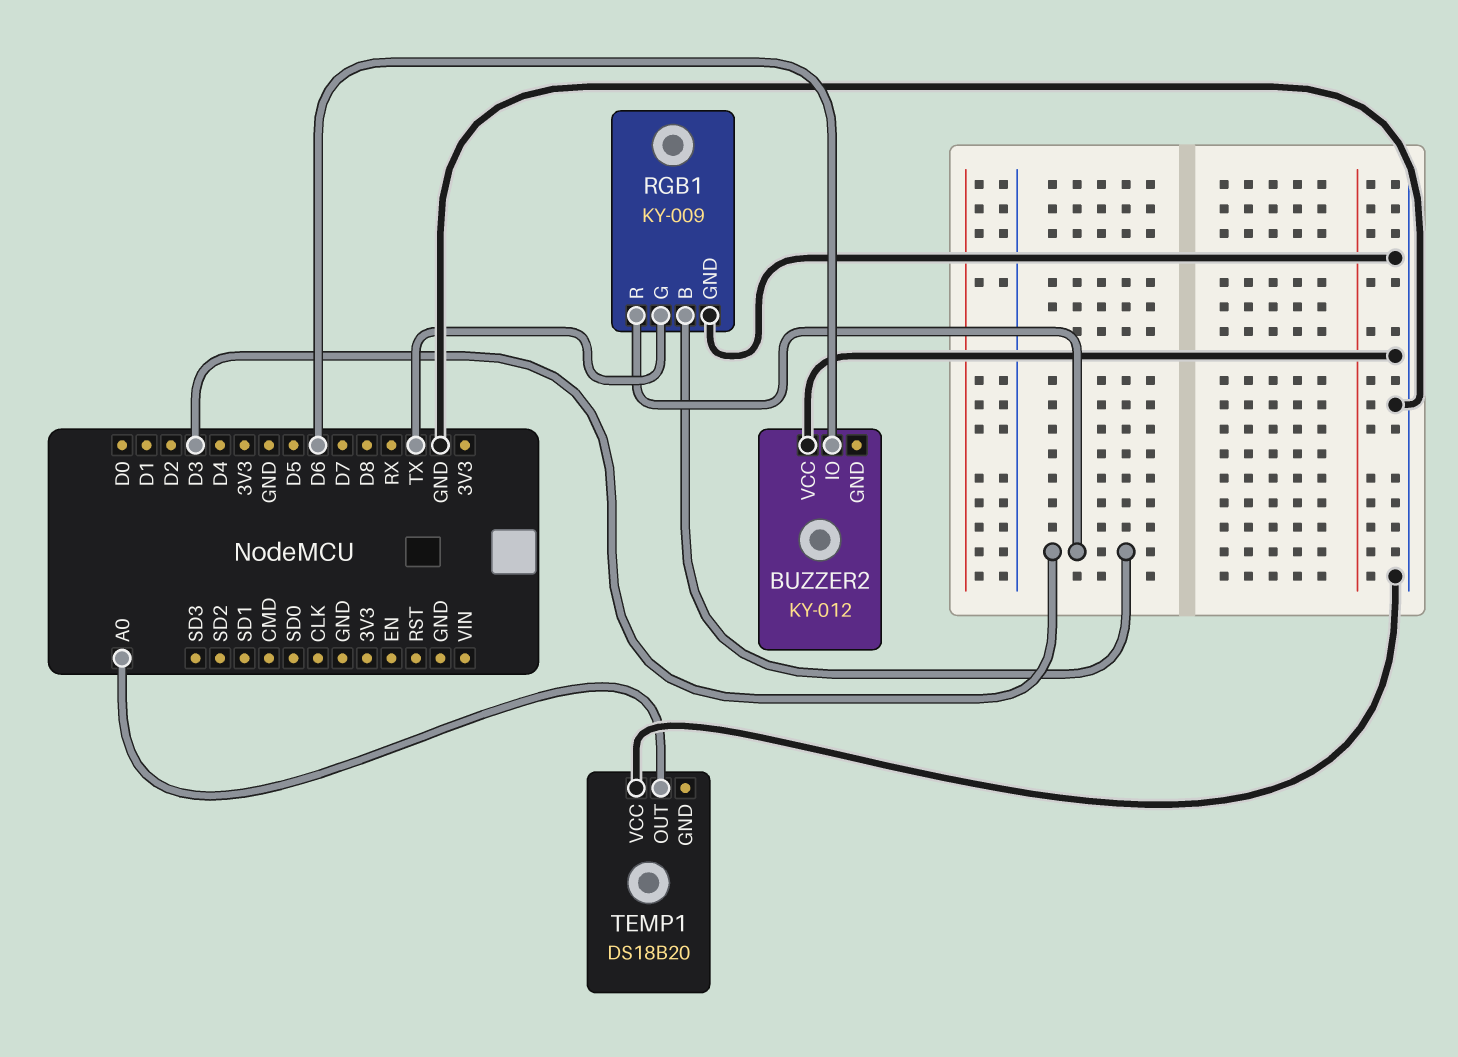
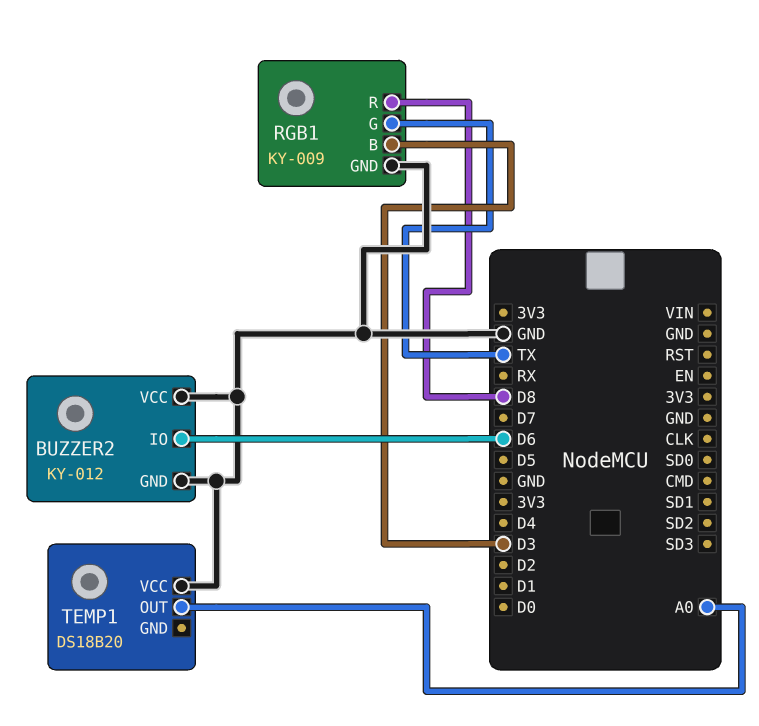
BUZZER2 pin GND: none -> GND
RGB1 pin R: D3 -> D8

